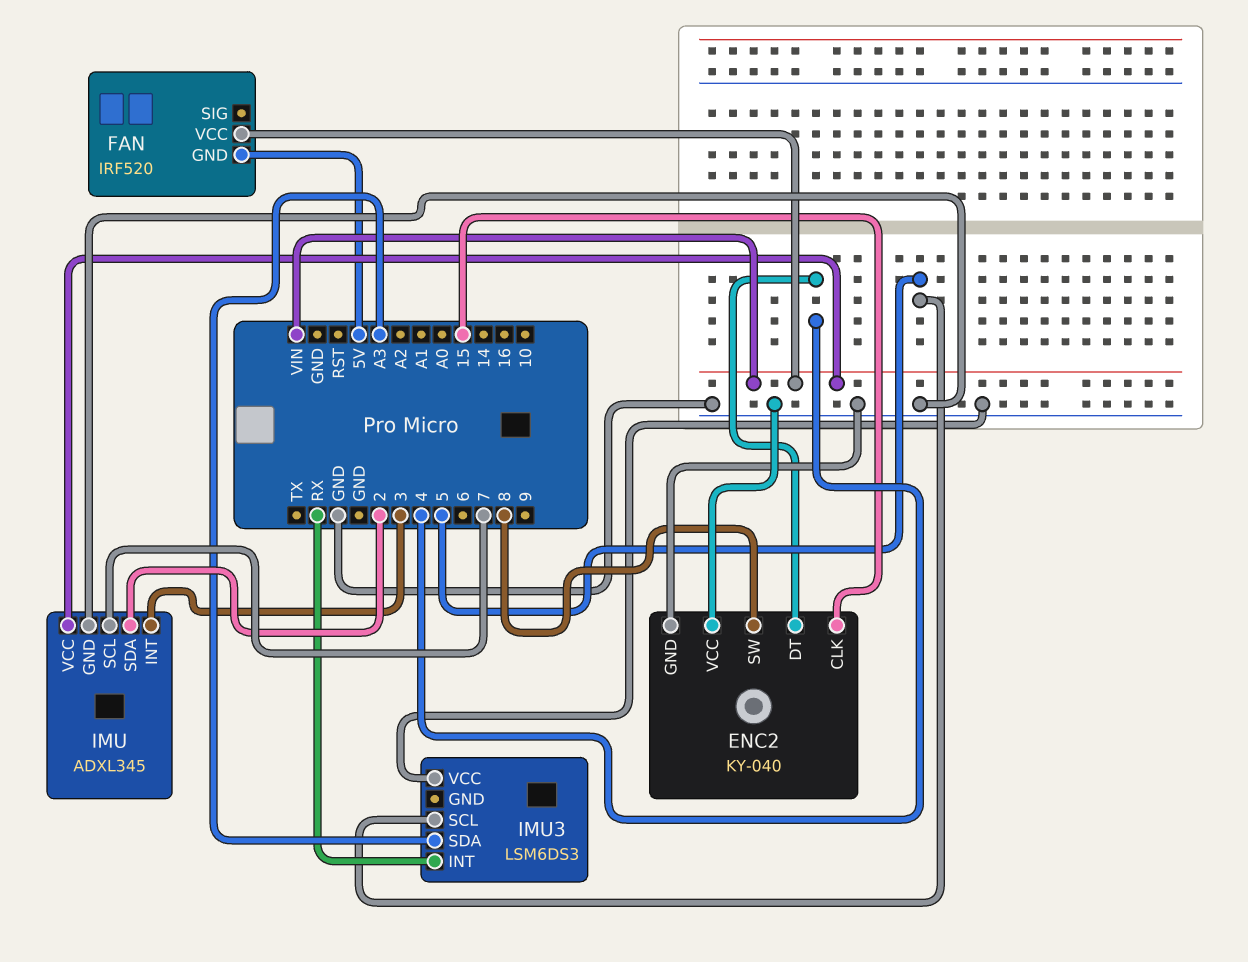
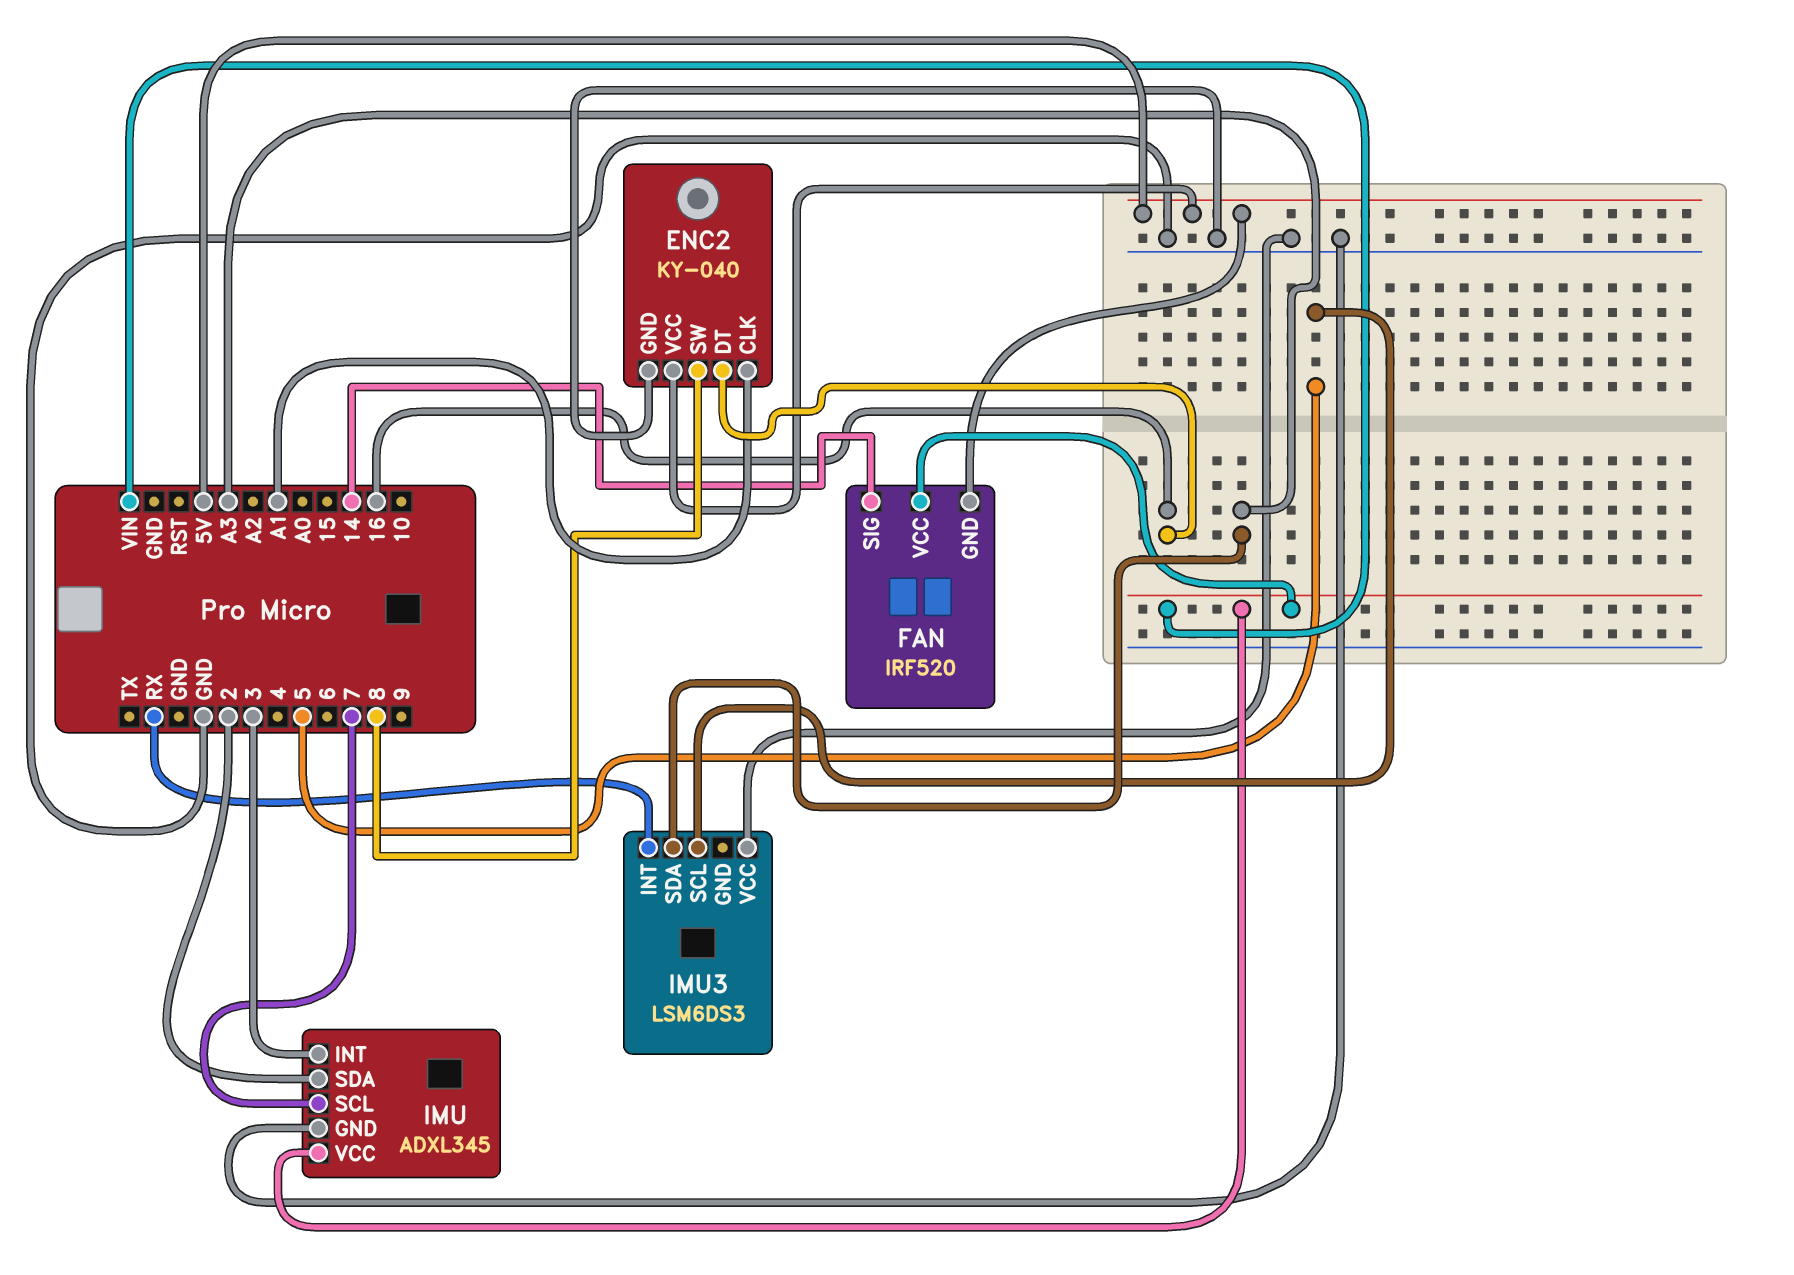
ENC2 pin CLK: 15 -> A1
ENC2 pin DT: 4 -> 16
ENC2 pin VCC: GND -> 5V
FAN pin SIG: none -> 14

